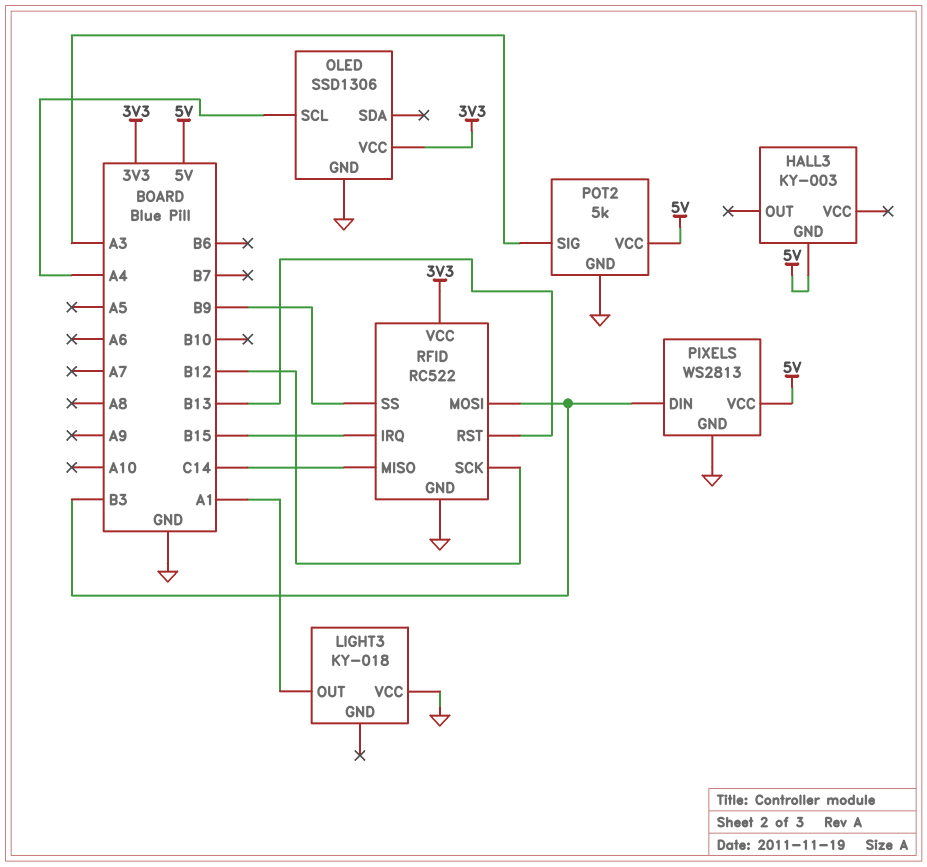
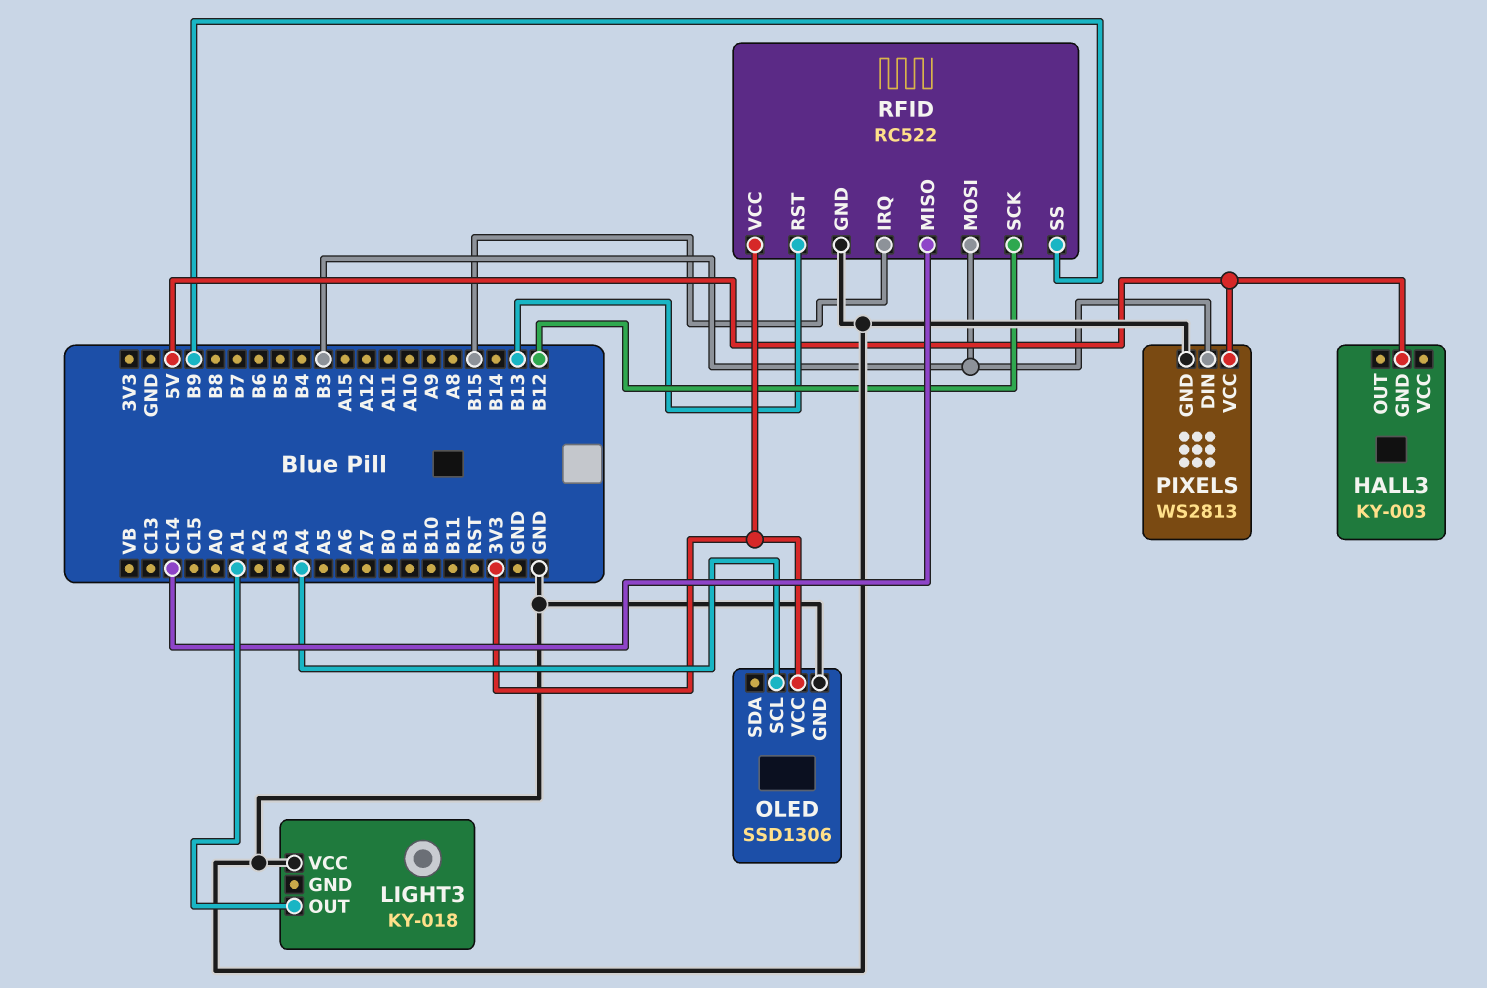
POT2: 5k -> none
POT2 pin GND: GND -> none
POT2 pin SIG: A3 -> none
POT2 pin VCC: 5V -> none

